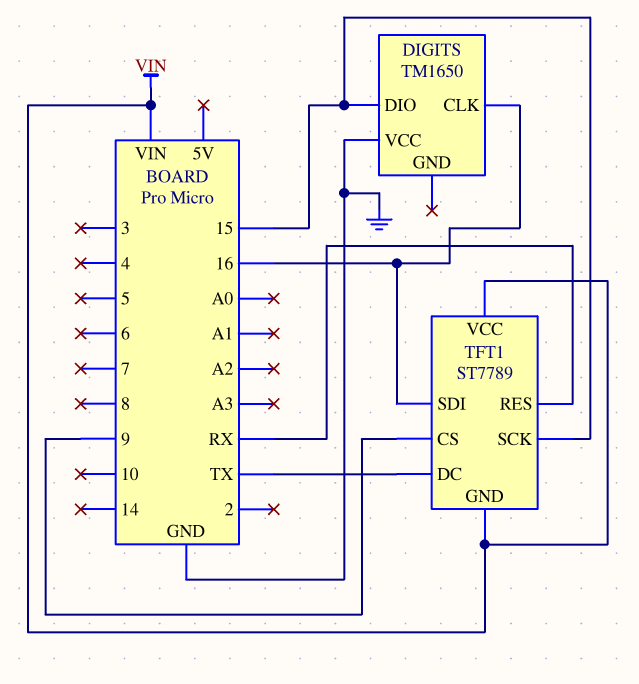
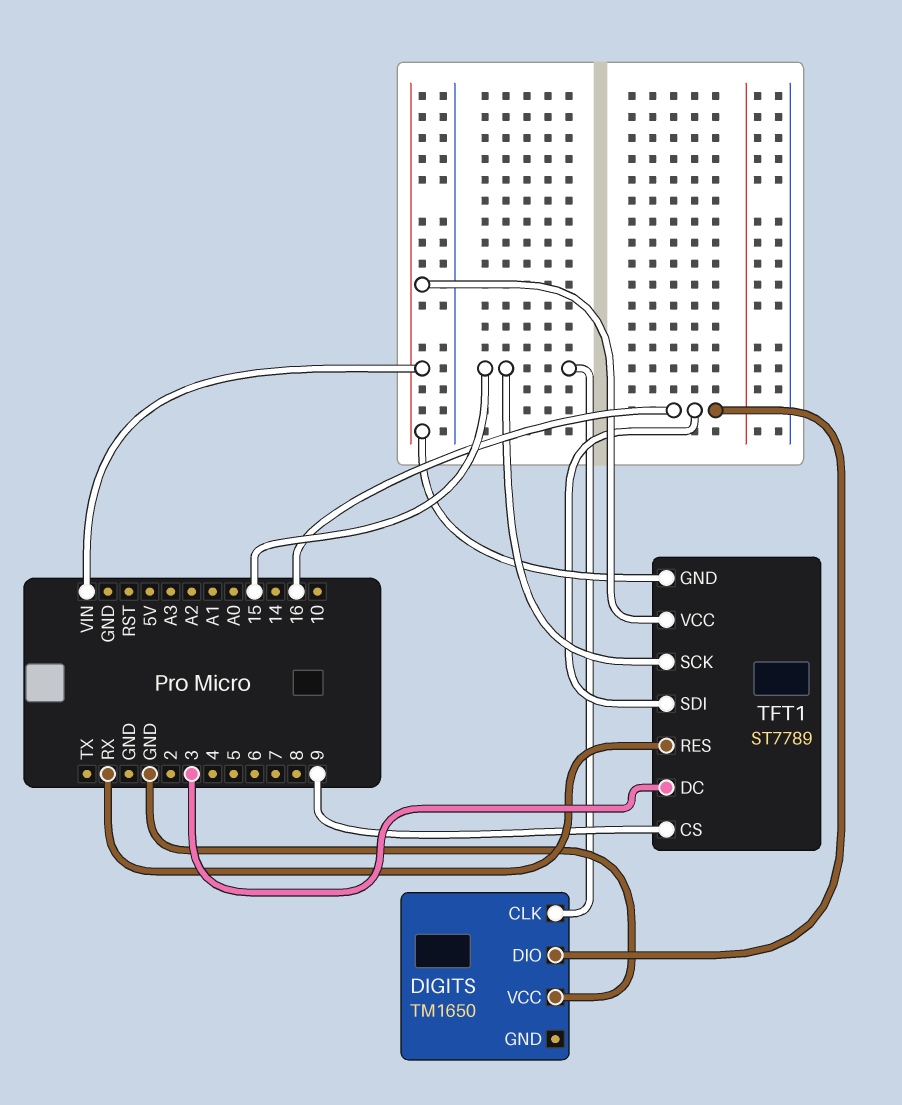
DIGITS pin CLK: 16 -> 15
DIGITS pin DIO: 15 -> 16
TFT1 pin DC: TX -> 3

